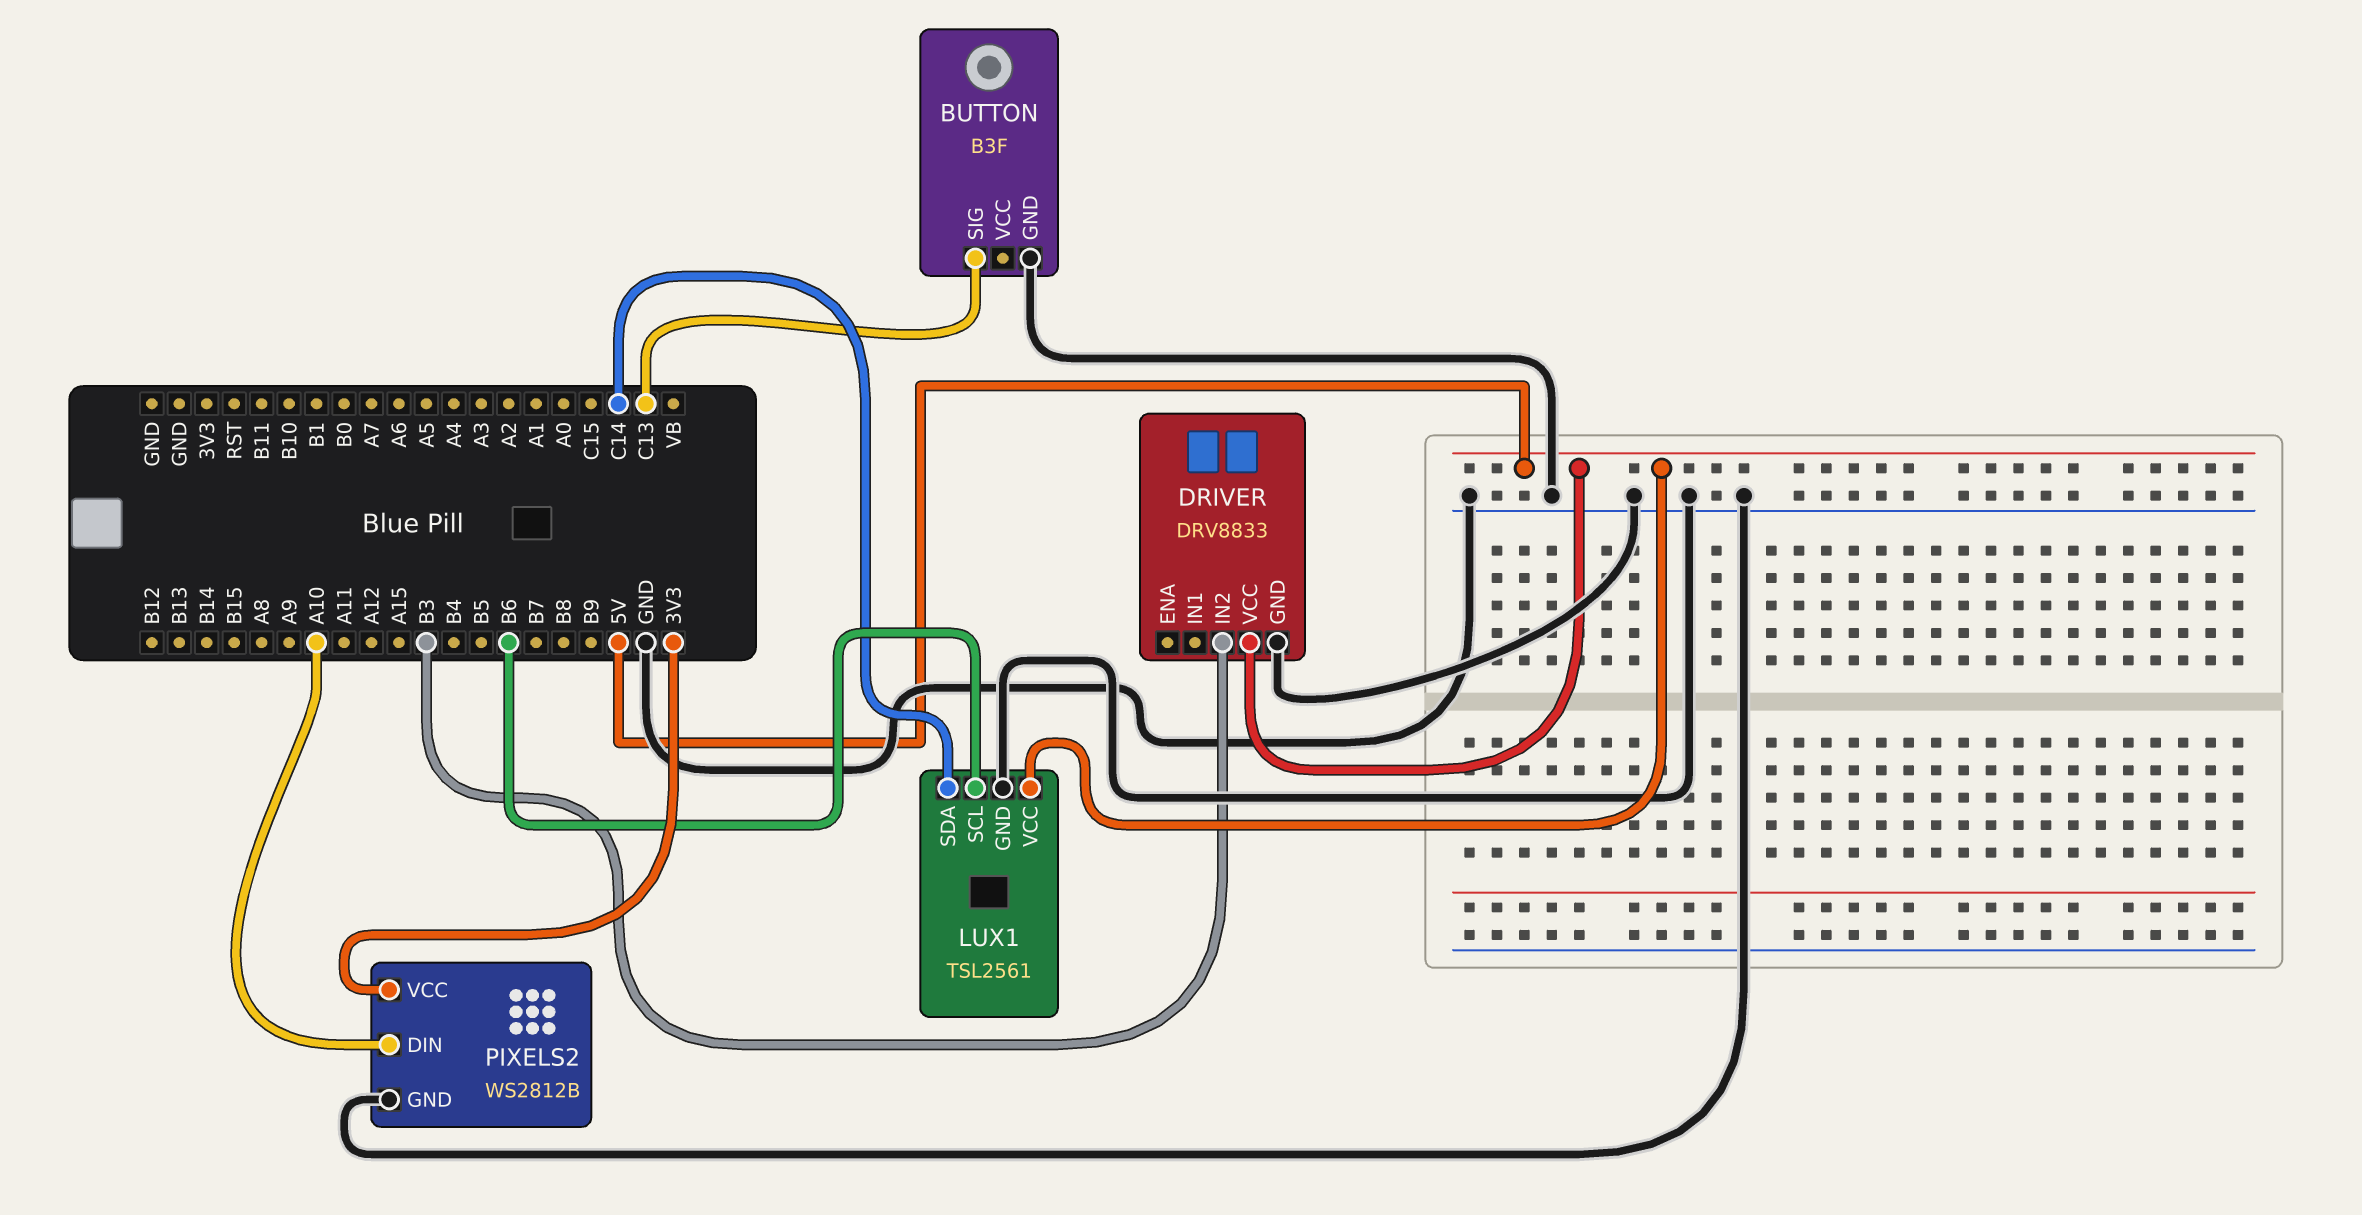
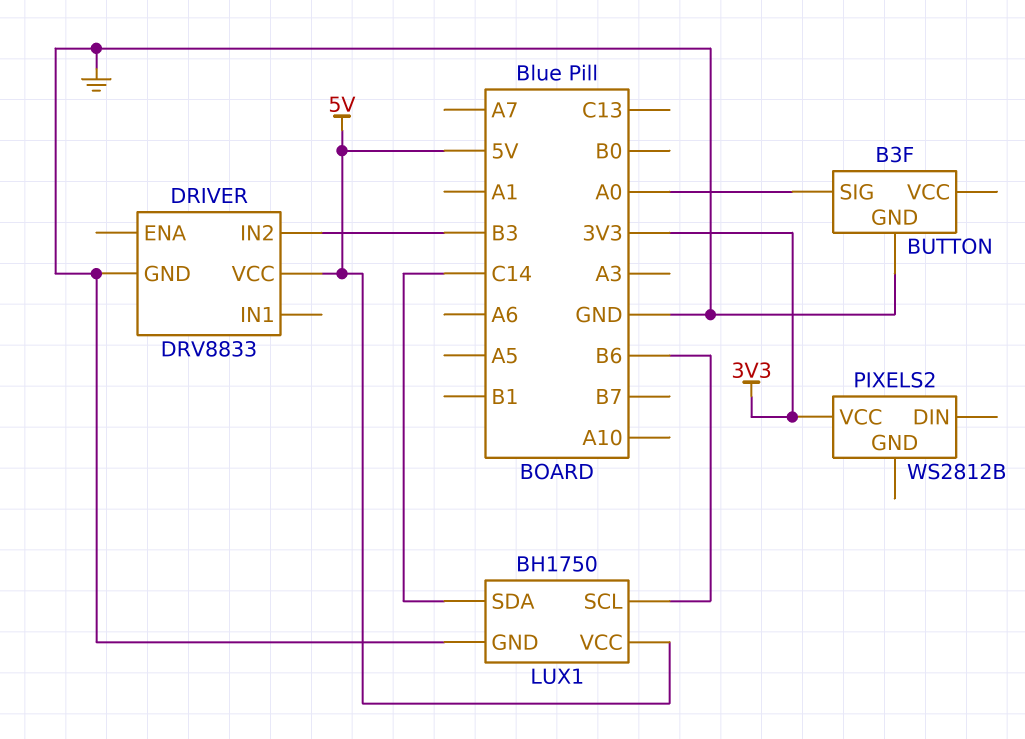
BUTTON pin SIG: C13 -> A0
LUX1: TSL2561 -> BH1750
PIXELS2 pin DIN: A10 -> none
PIXELS2 pin GND: GND -> none

